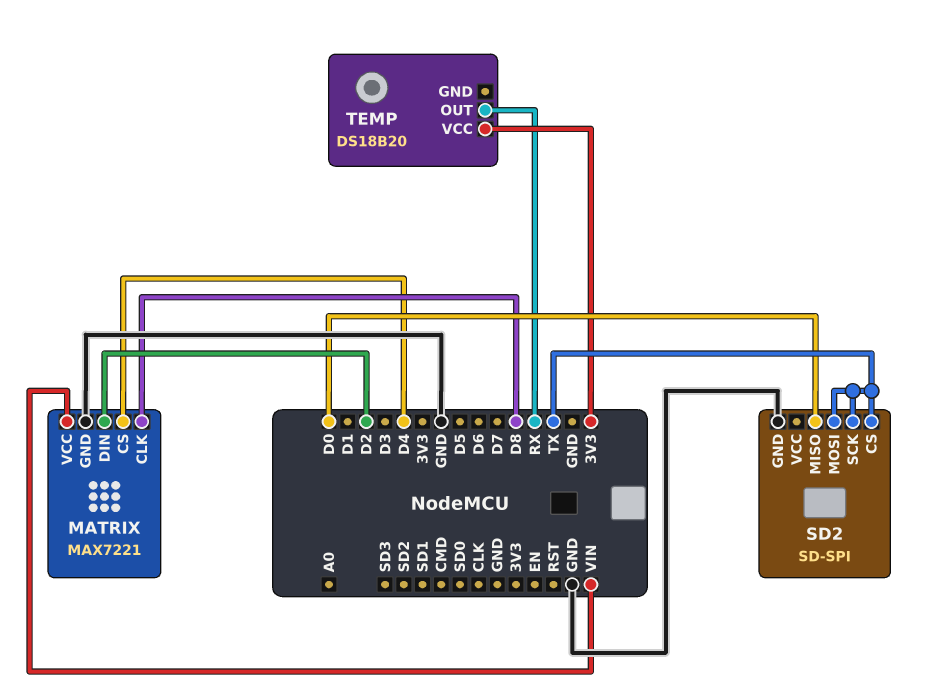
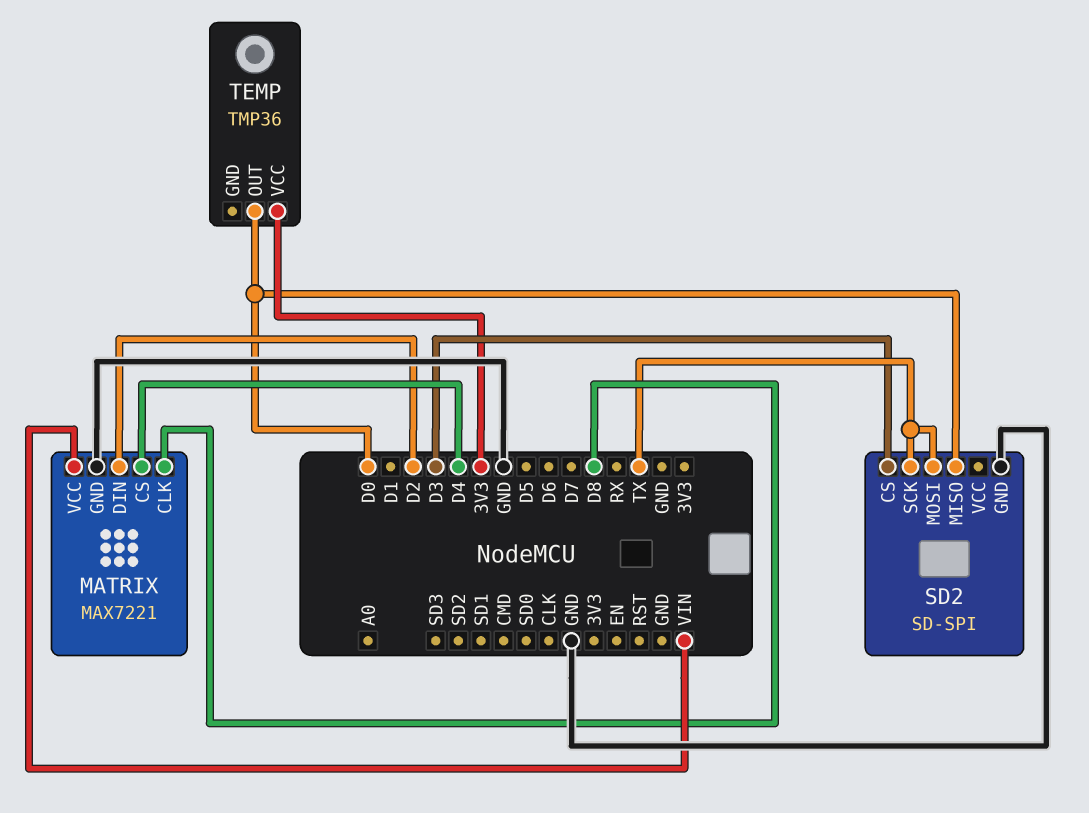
SD2 pin CS: TX -> D3
TEMP: DS18B20 -> TMP36
TEMP pin OUT: RX -> D0

